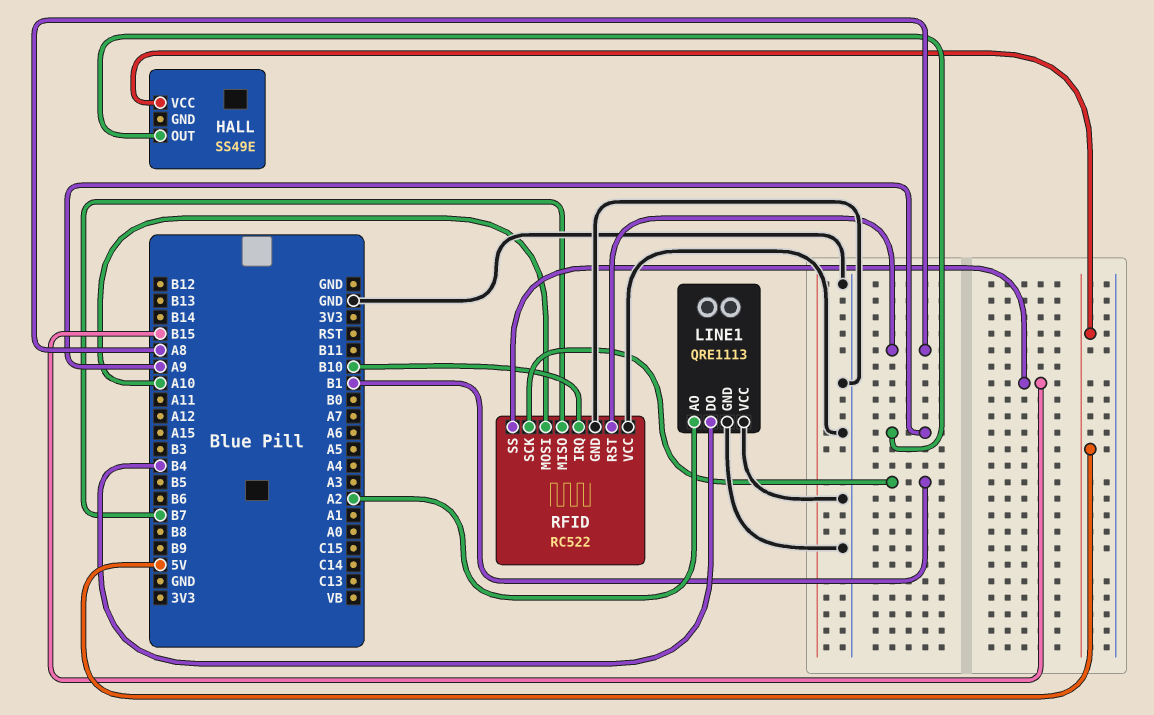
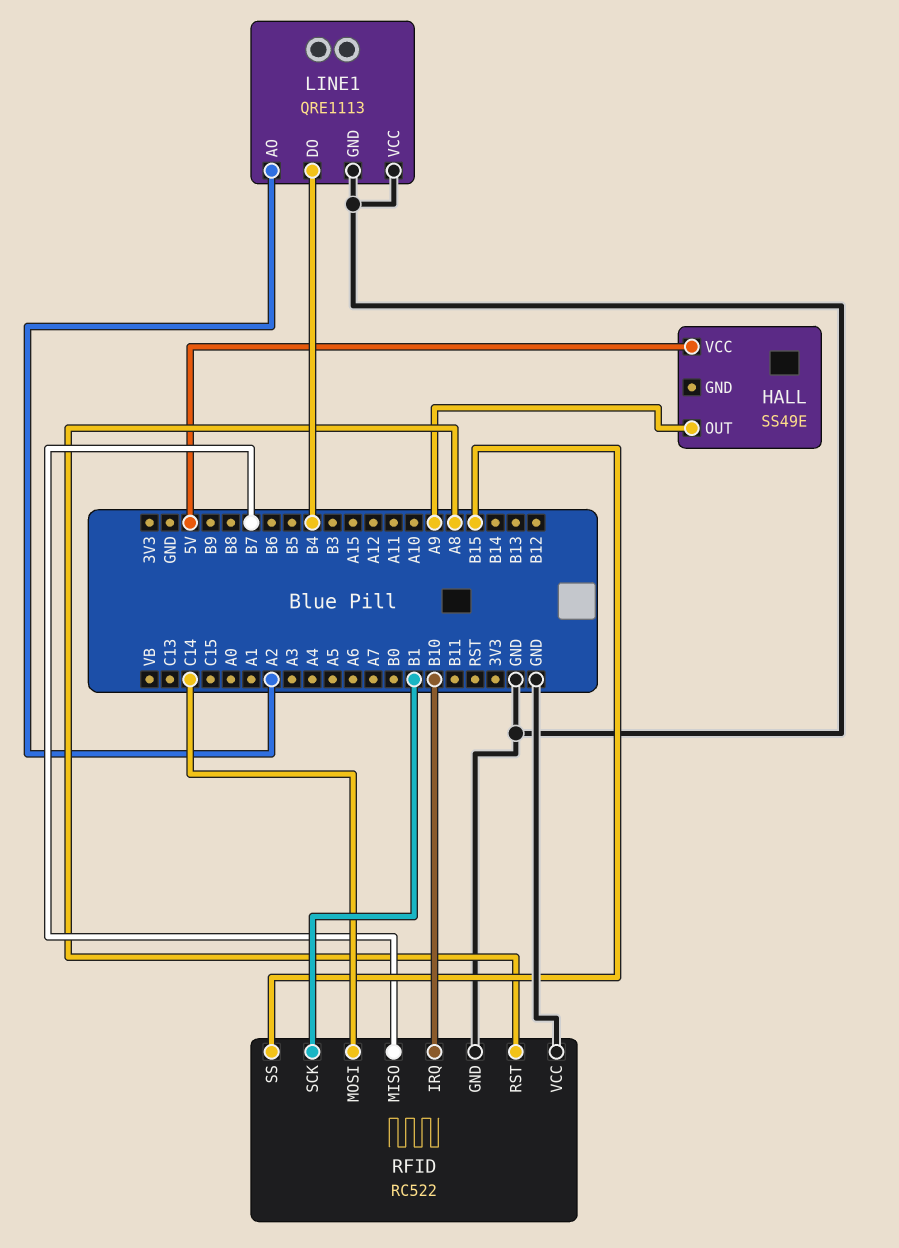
RFID pin MOSI: A10 -> C14

